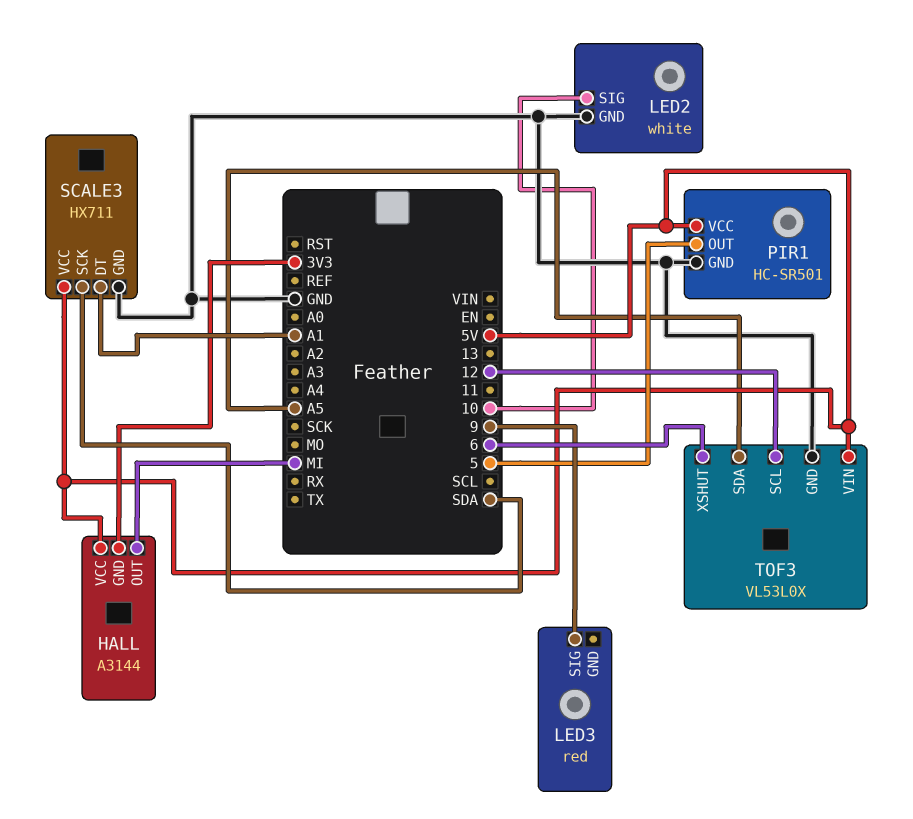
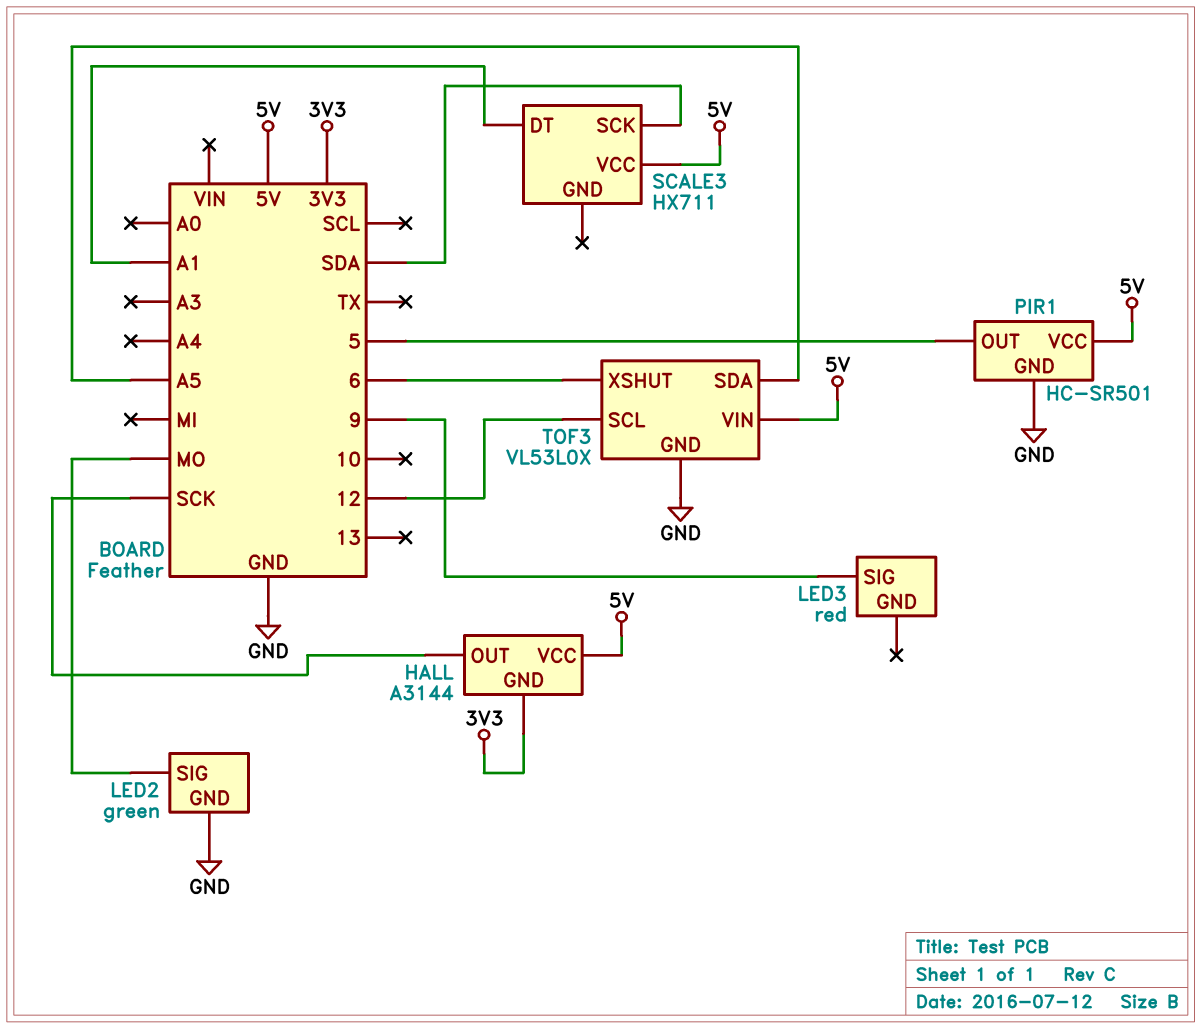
HALL pin OUT: MI -> SCK
LED2: white -> green
LED2 pin SIG: 10 -> MO
SCALE3 pin GND: GND -> none

